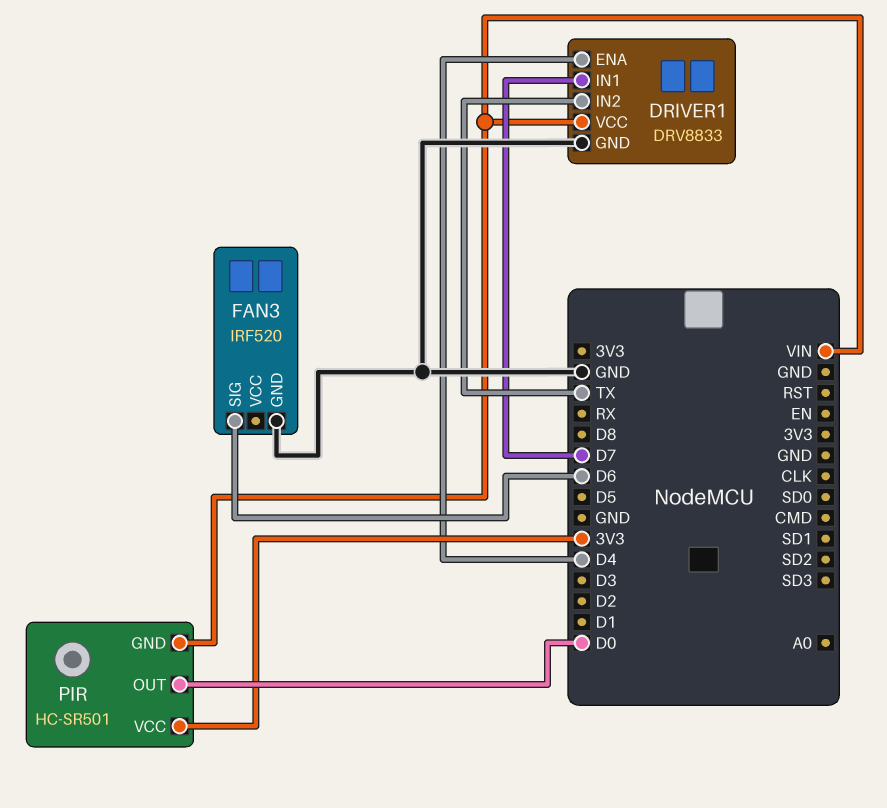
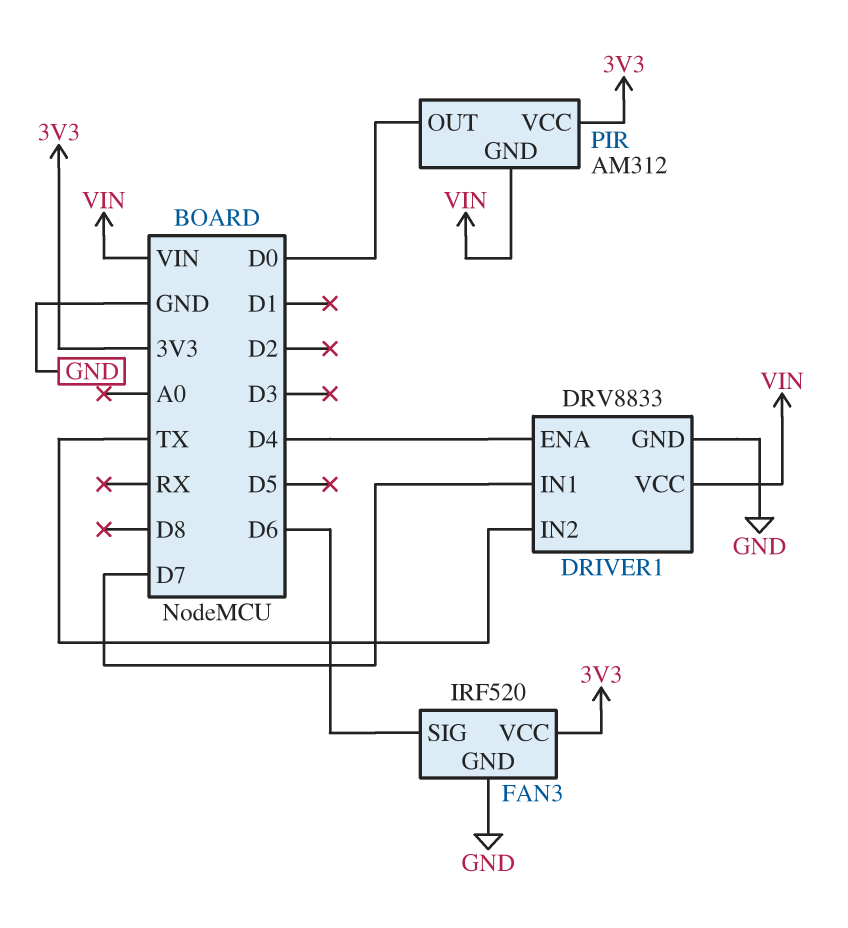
FAN3 pin VCC: none -> 3V3
PIR: HC-SR501 -> AM312

